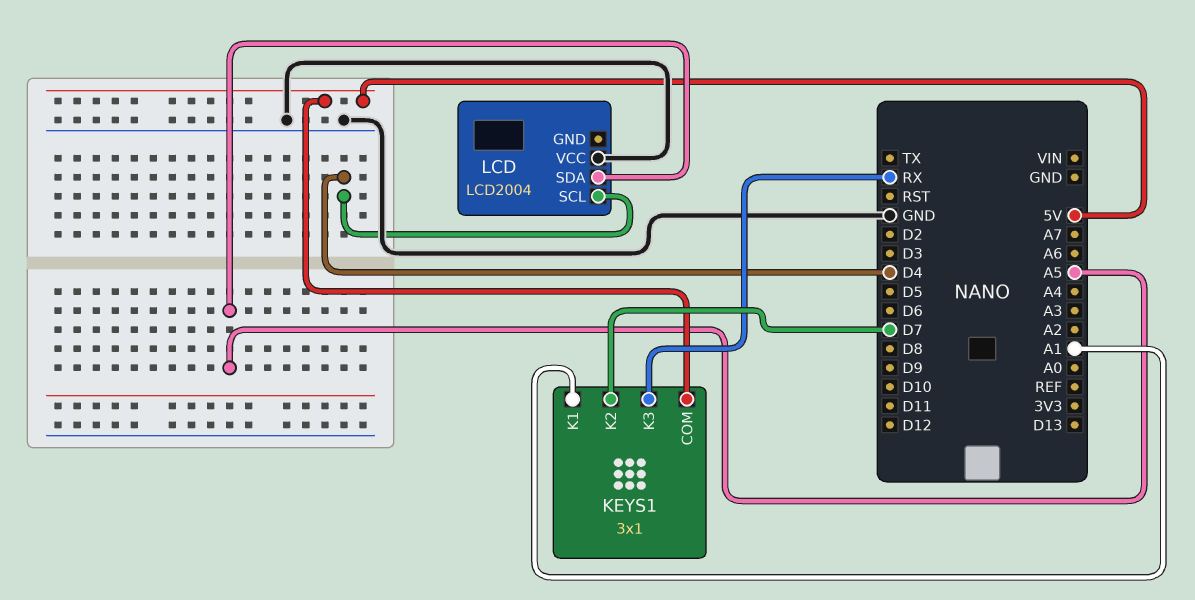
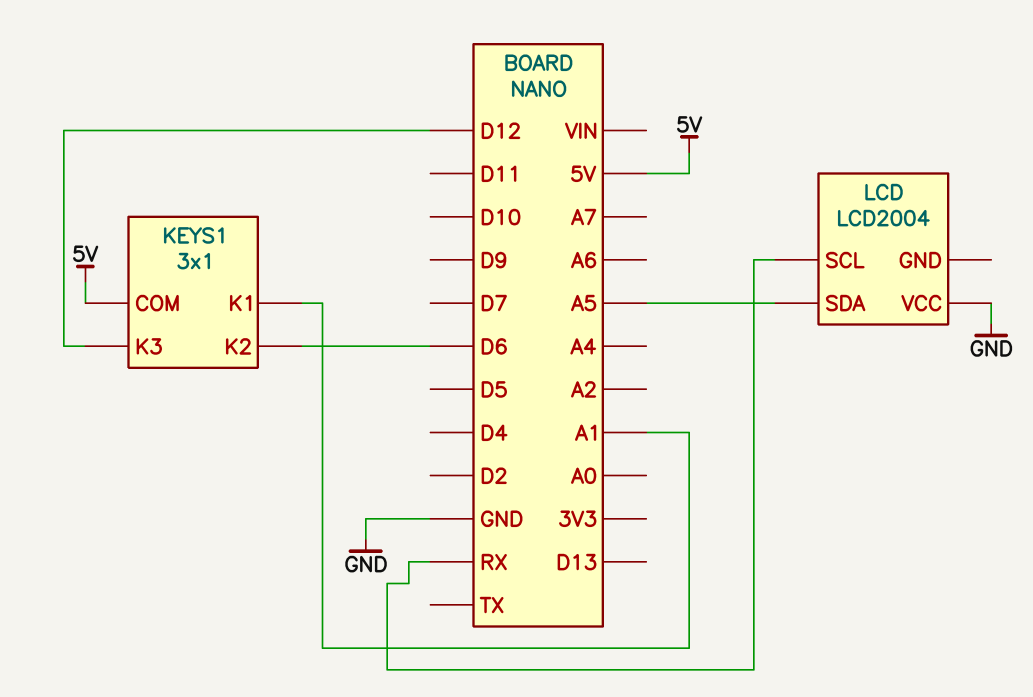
KEYS1 pin K2: D7 -> D6
KEYS1 pin K3: RX -> D12
LCD pin SCL: D4 -> RX

